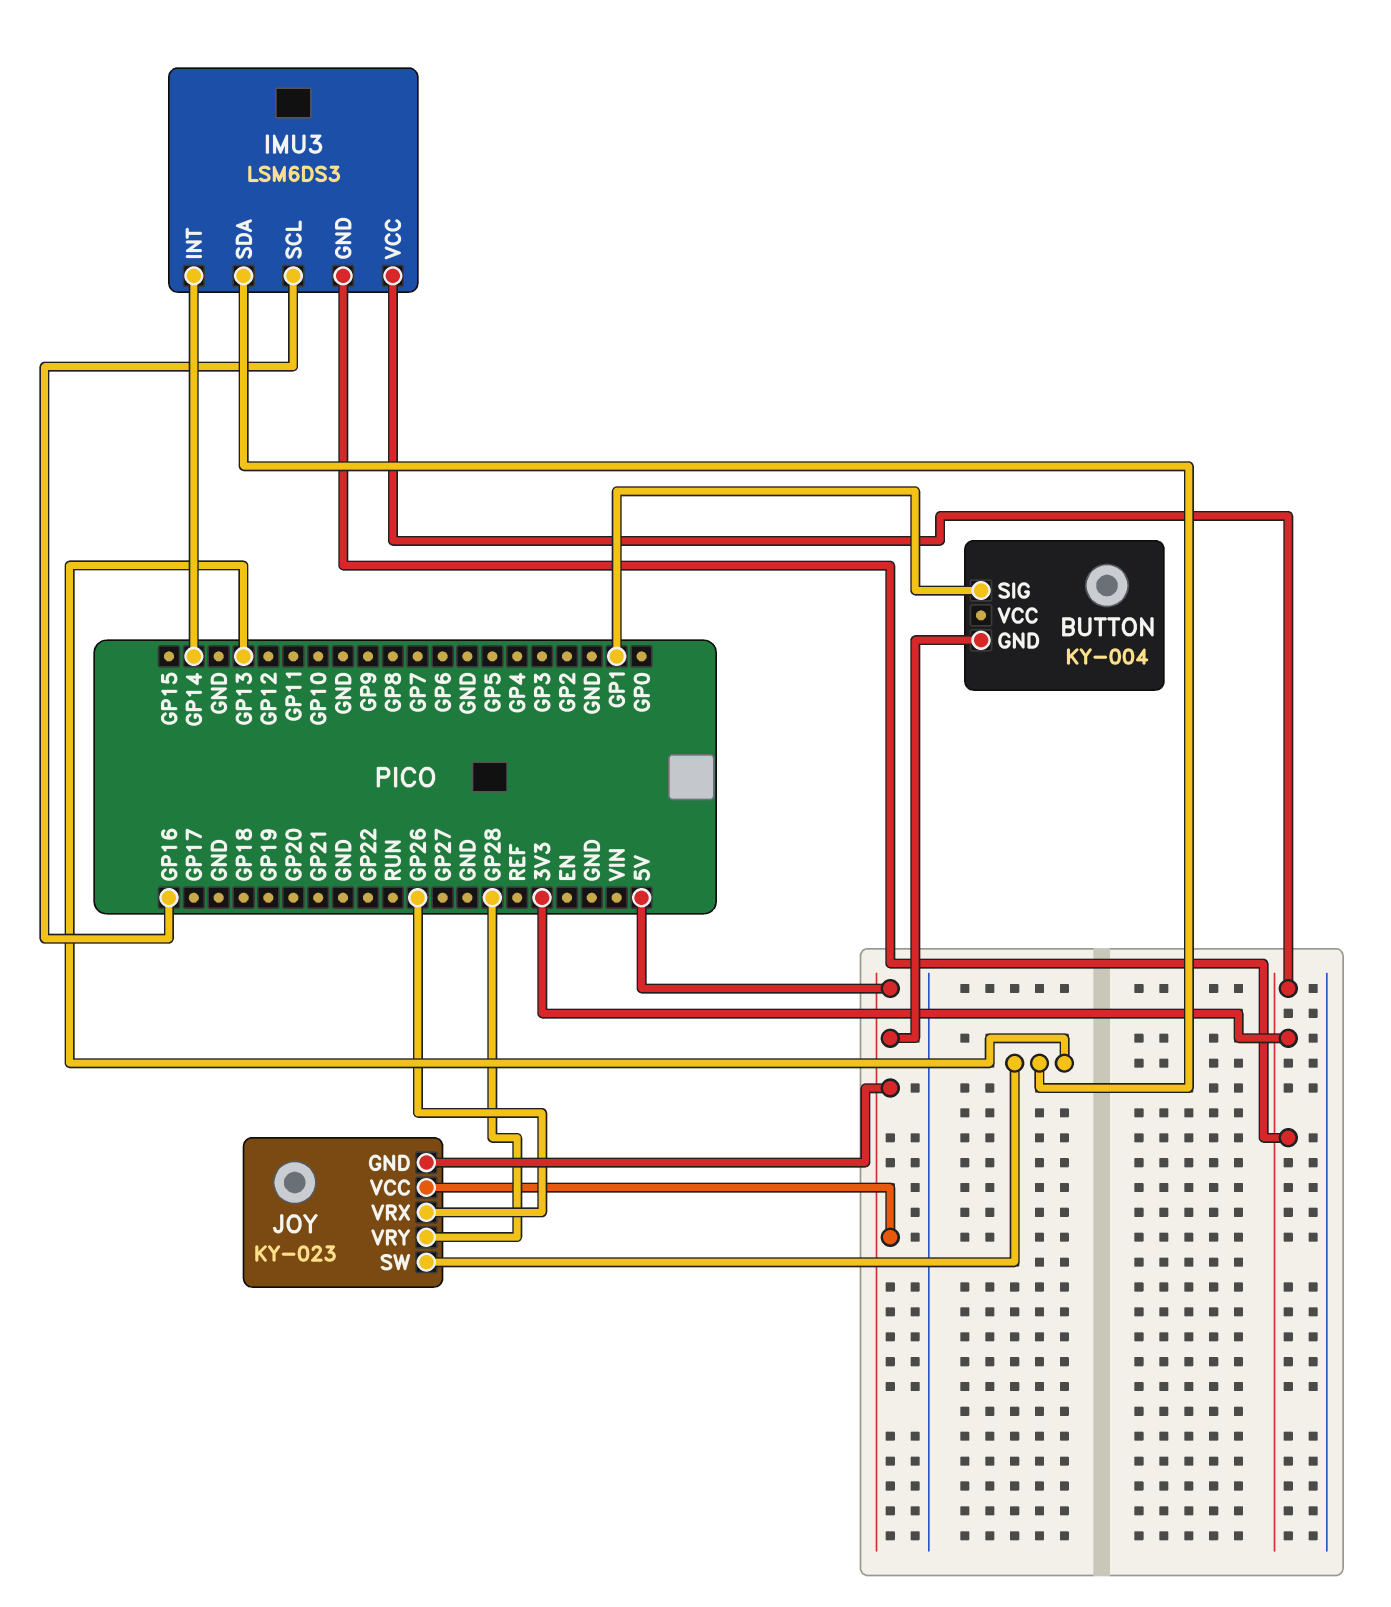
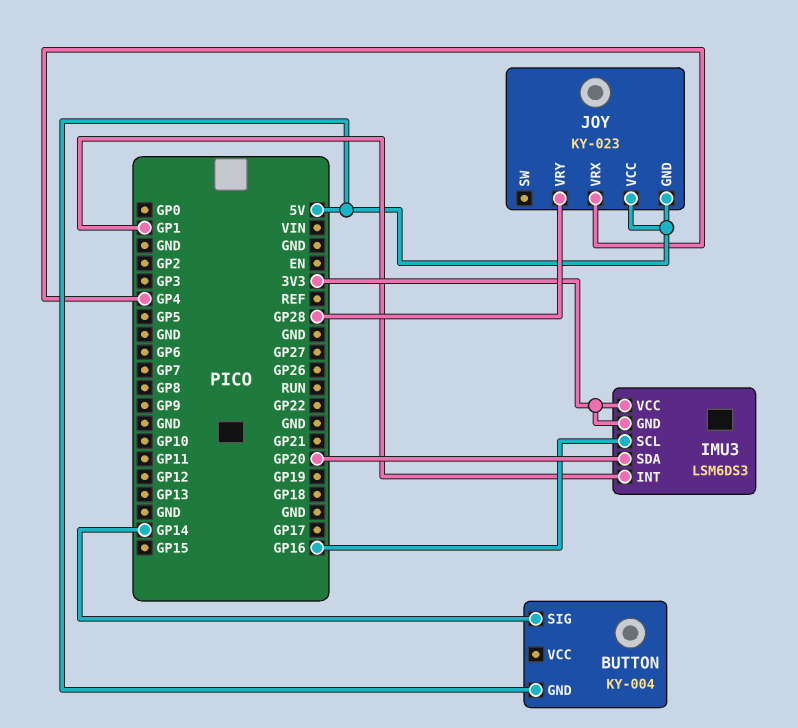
BUTTON pin SIG: GP1 -> GP14
IMU3 pin INT: GP14 -> GP1
IMU3 pin SDA: GP13 -> GP20
JOY pin SW: GP13 -> none
JOY pin VRX: GP26 -> GP4

